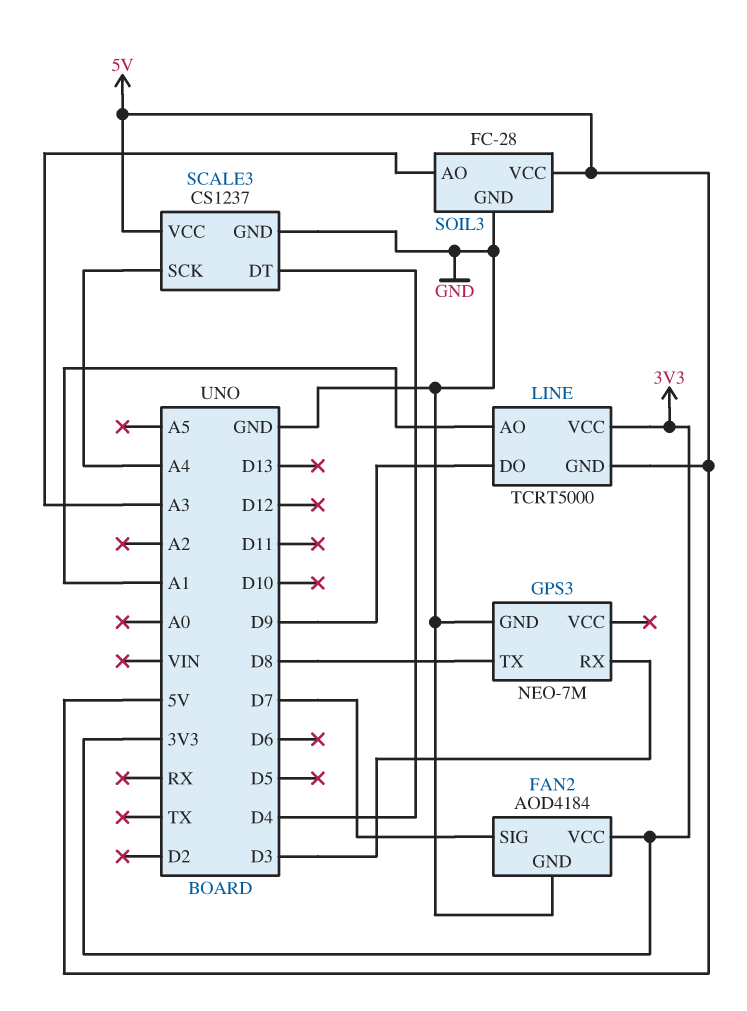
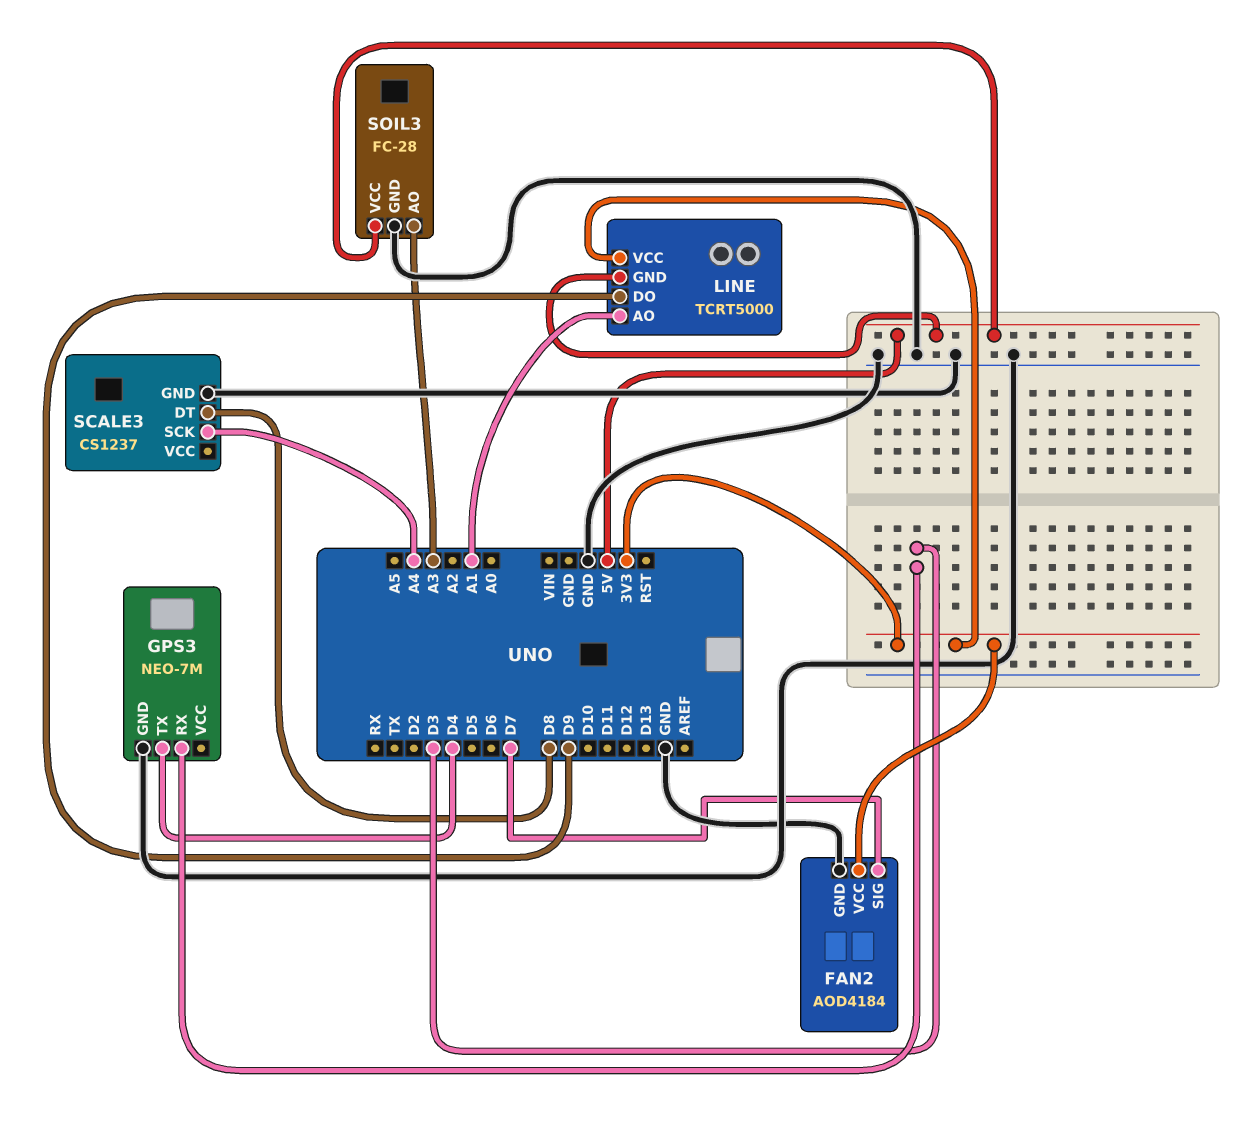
GPS3 pin TX: D8 -> D4
SCALE3 pin DT: D4 -> D8
SCALE3 pin VCC: 5V -> none

